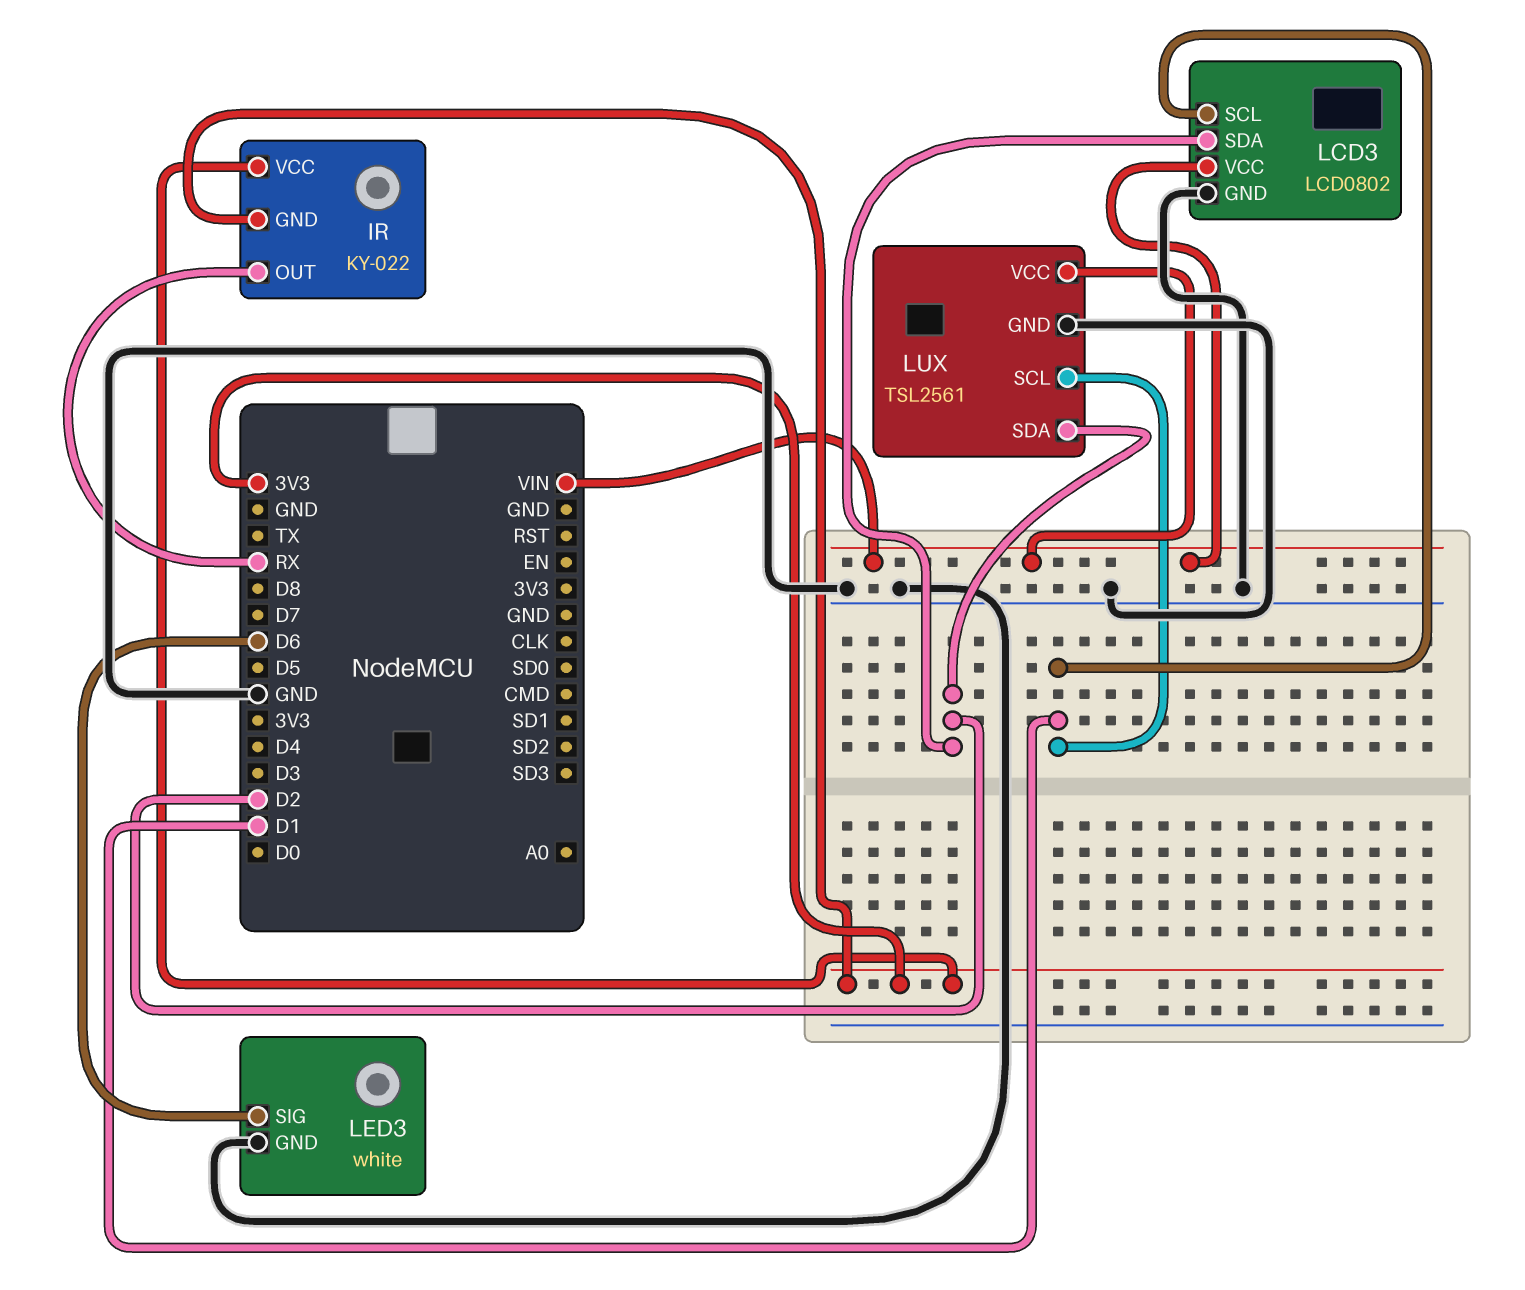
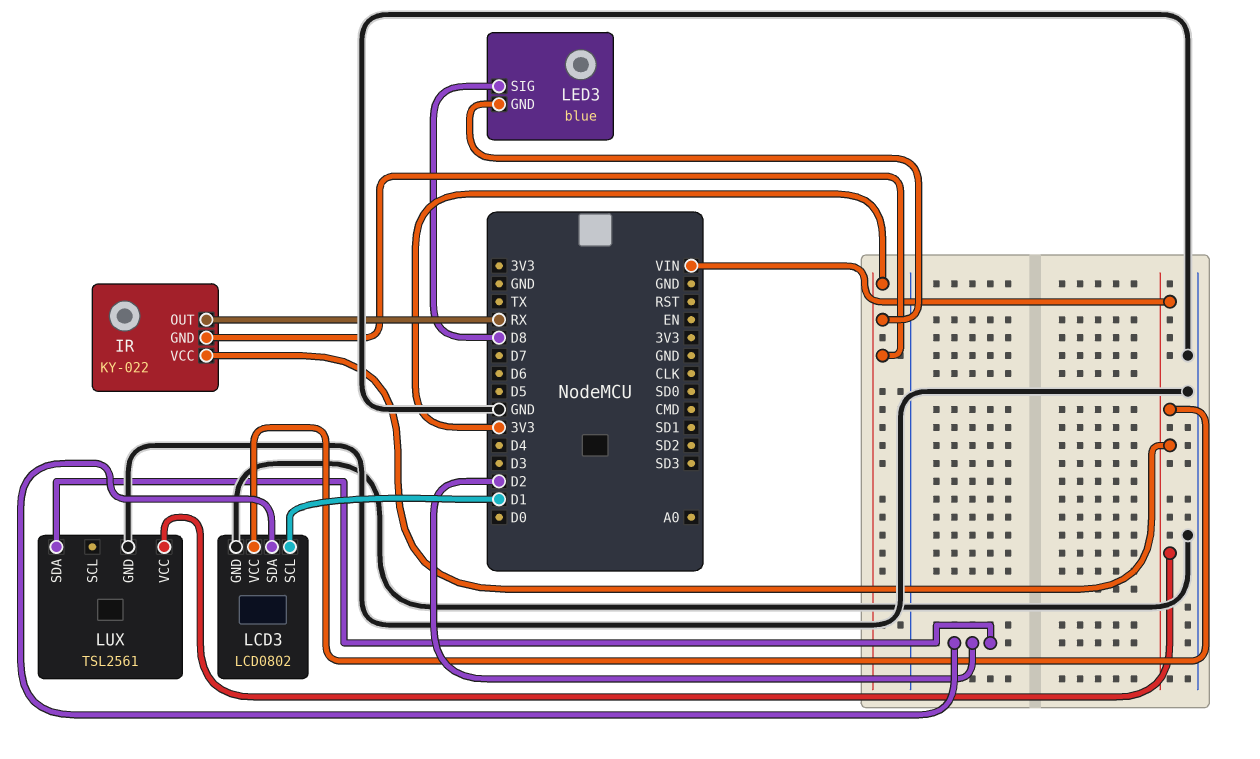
IR pin VCC: 3V3 -> VIN
LED3: white -> blue
LED3 pin GND: GND -> 3V3
LED3 pin SIG: D6 -> D8
LUX pin SCL: D1 -> none

